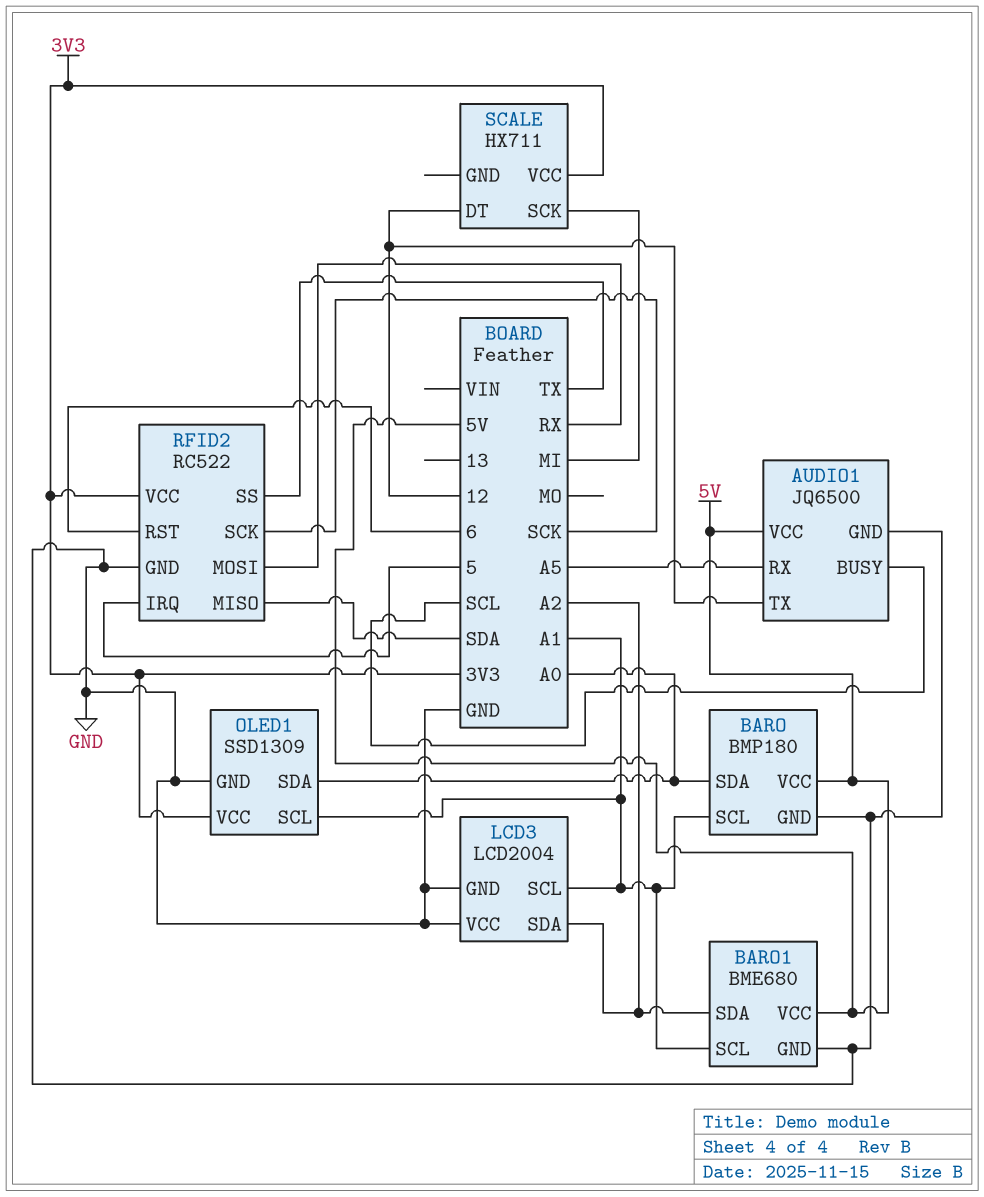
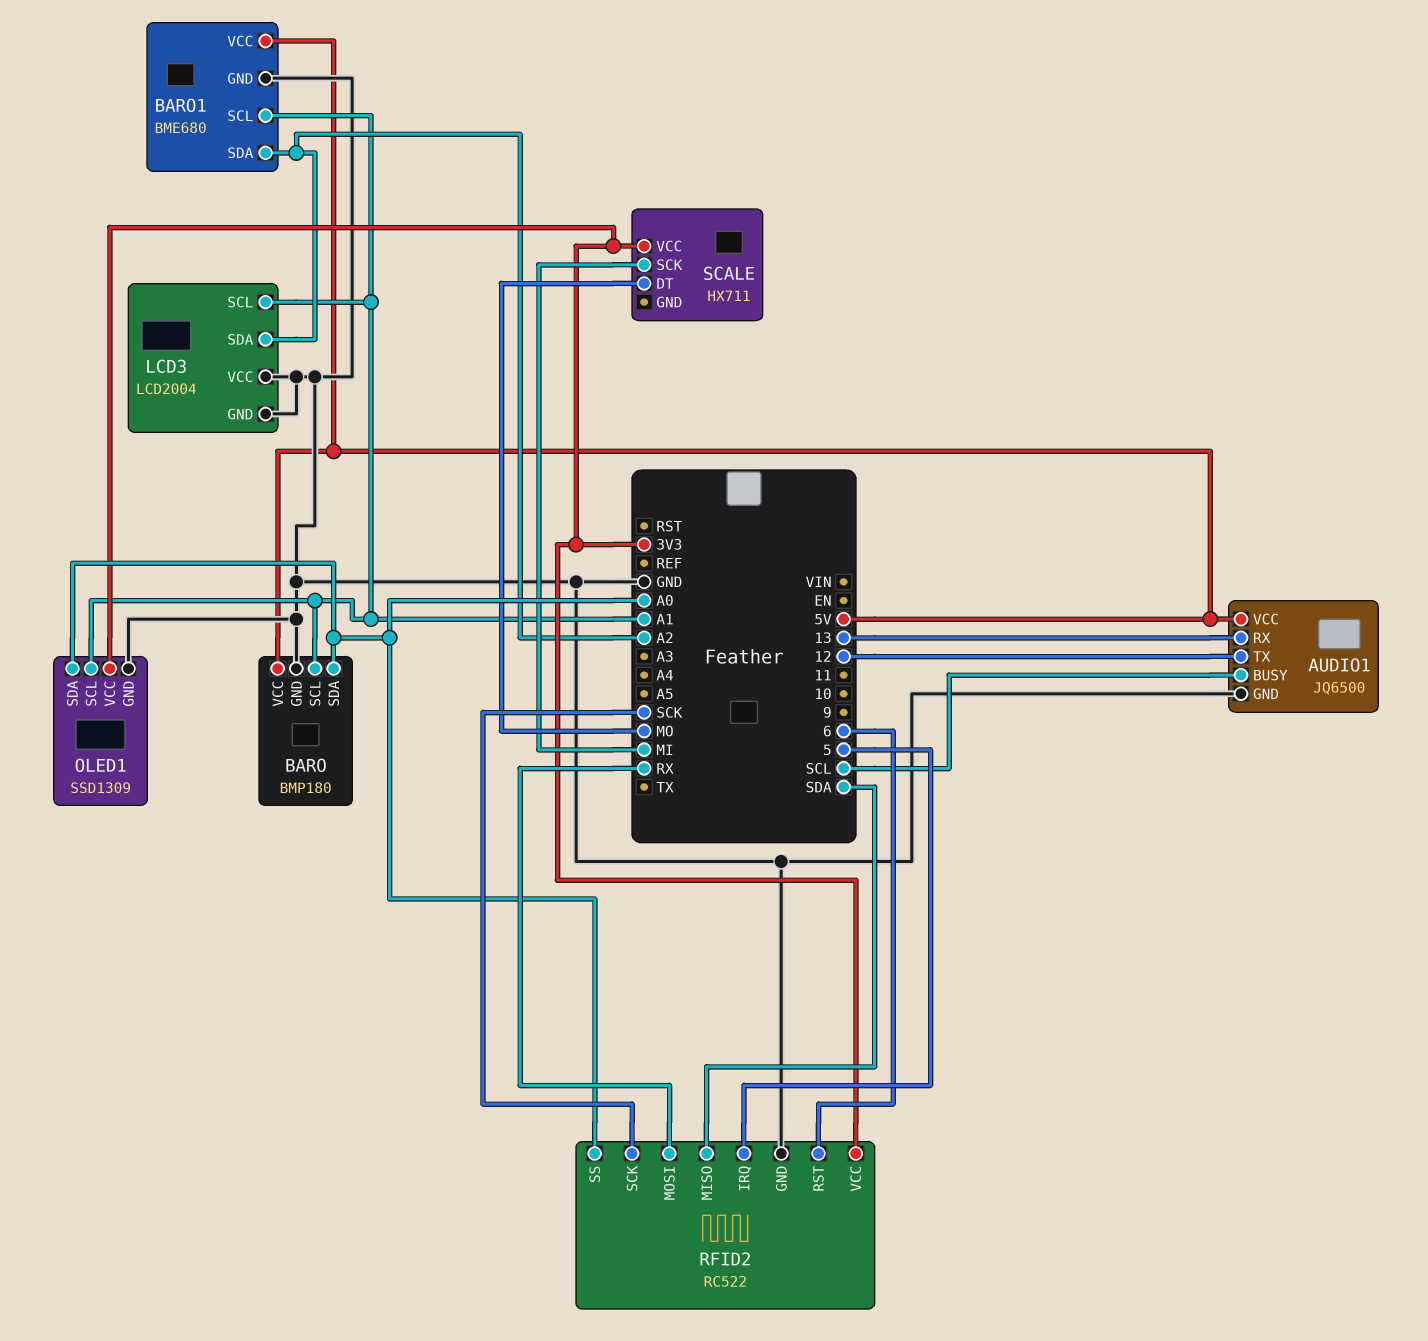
AUDIO1 pin RX: A5 -> 13
RFID2 pin SS: TX -> A0
SCALE pin DT: 12 -> MO

